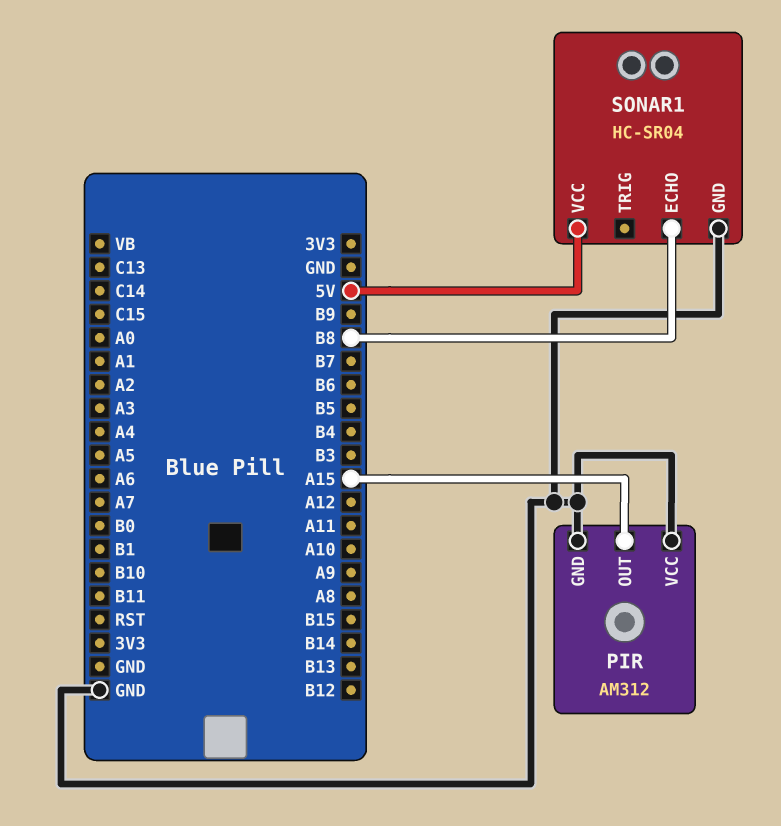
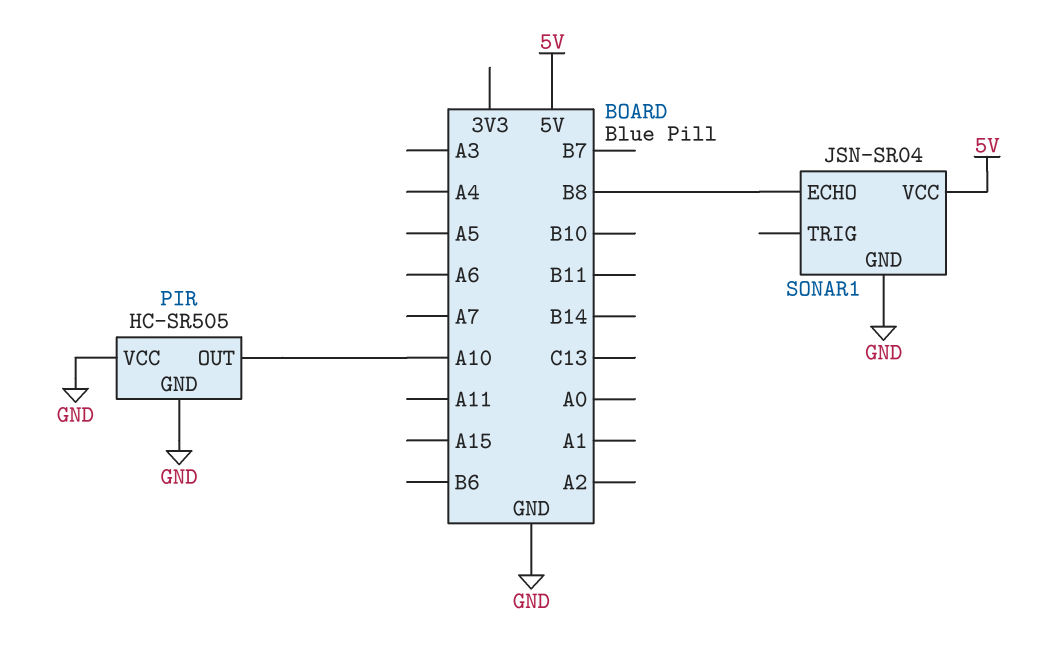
PIR: AM312 -> HC-SR505
PIR pin OUT: A15 -> A10
SONAR1: HC-SR04 -> JSN-SR04

